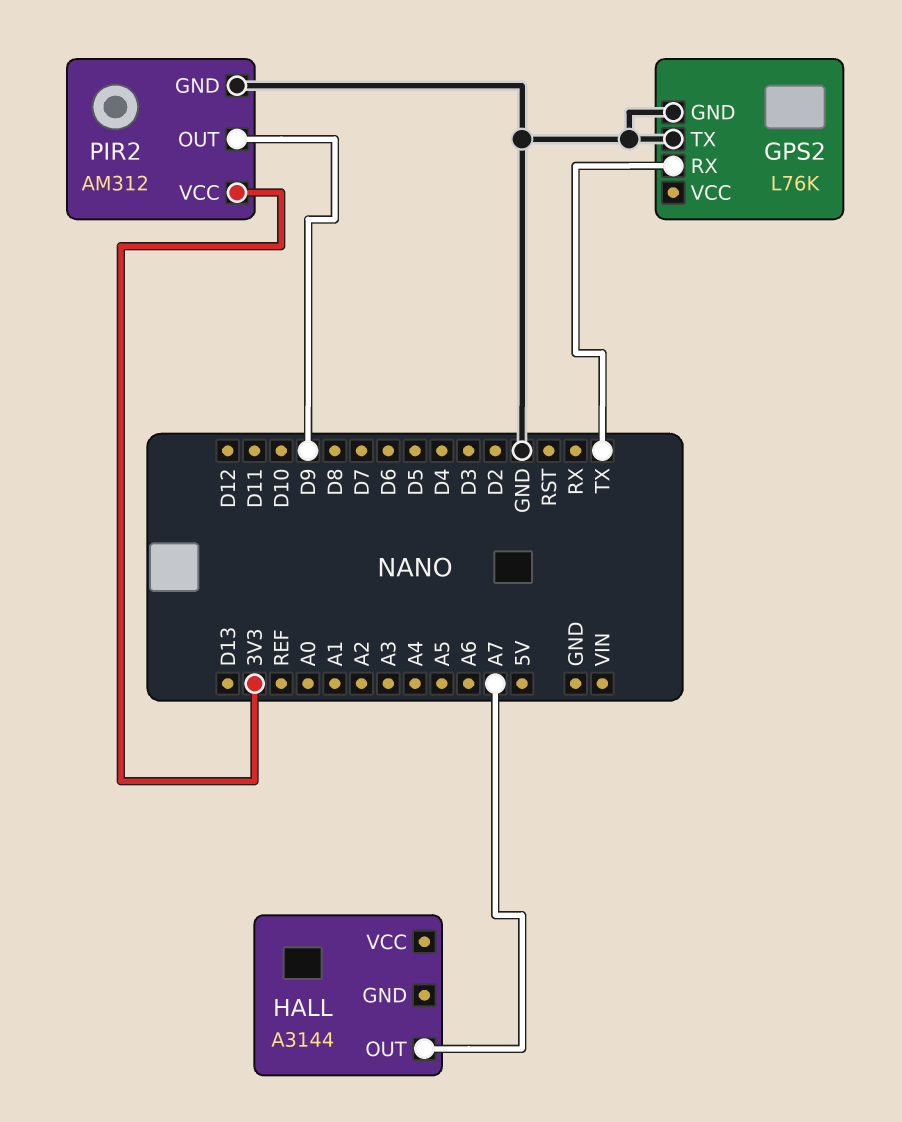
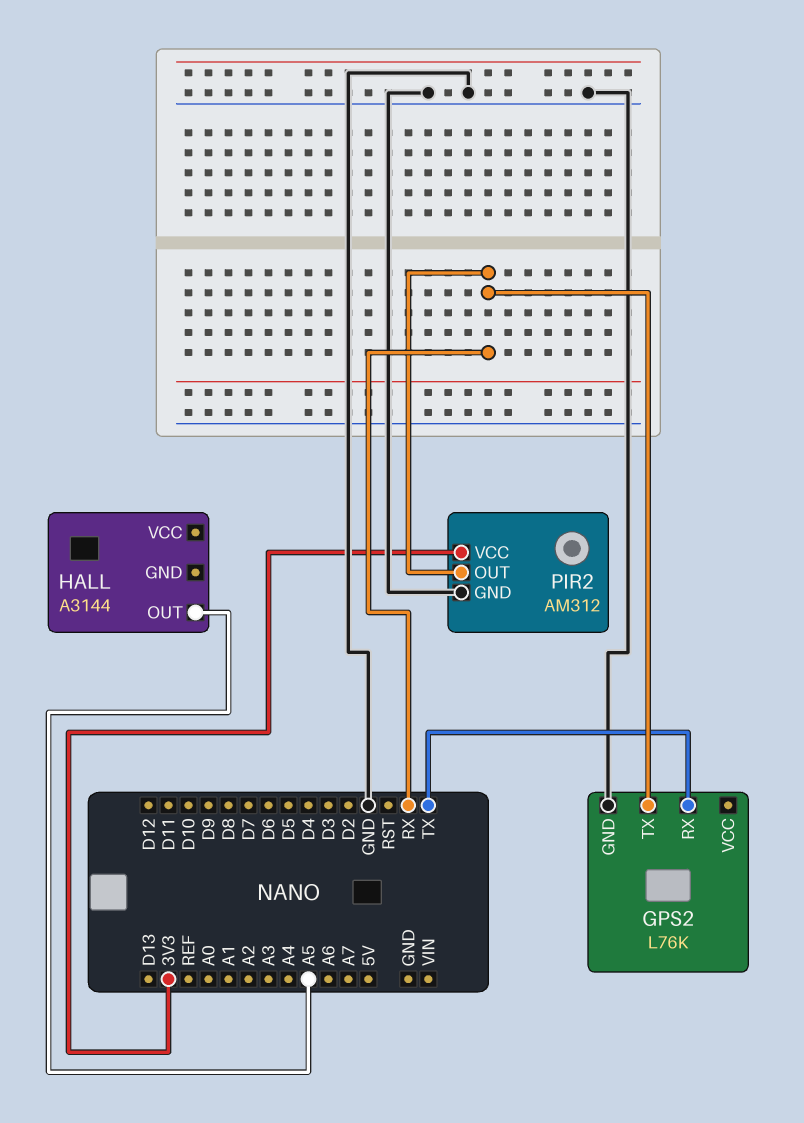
GPS2 pin TX: GND -> RX
HALL pin OUT: A7 -> A5
PIR2 pin OUT: D9 -> RX

